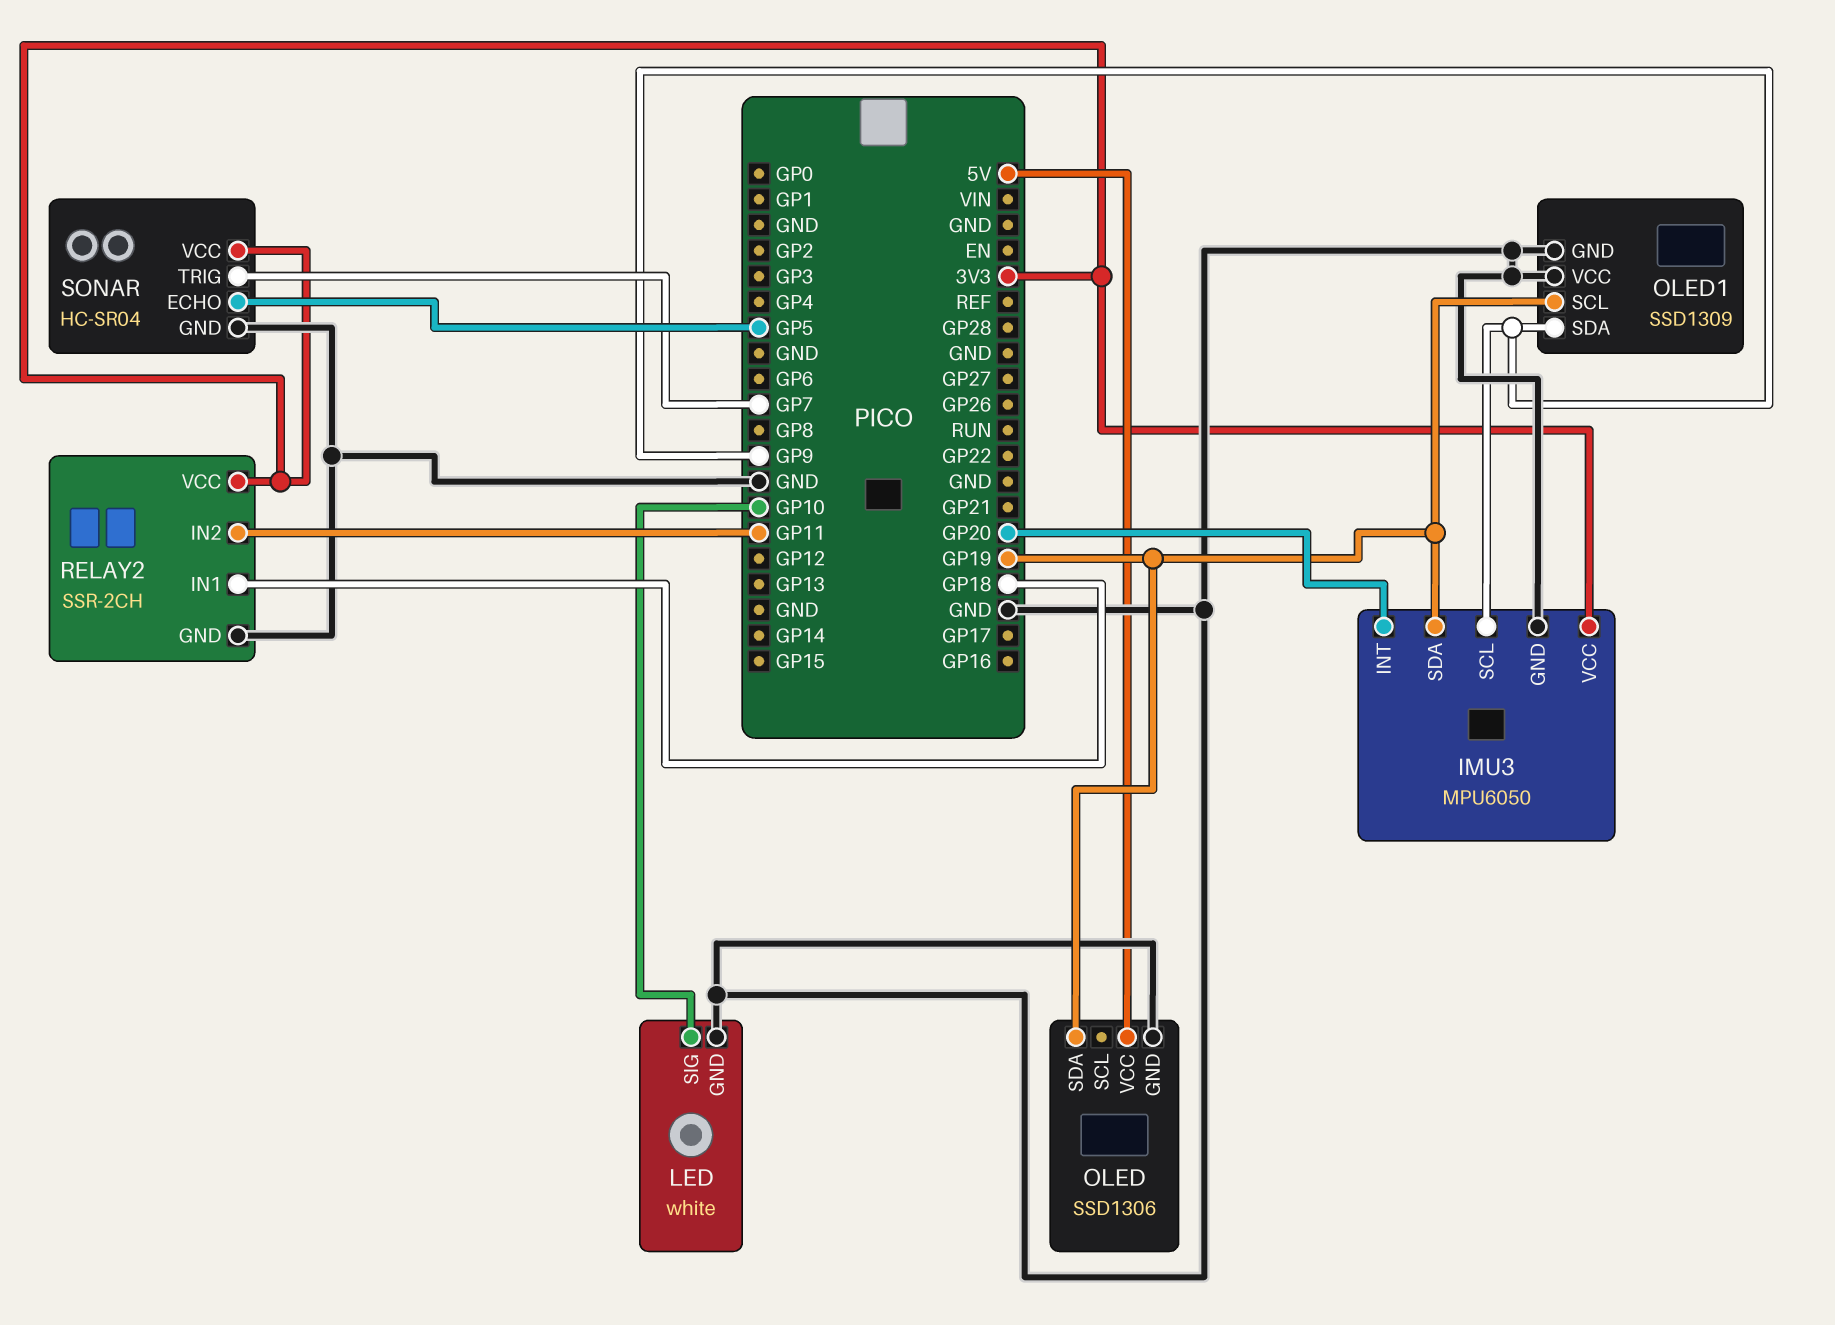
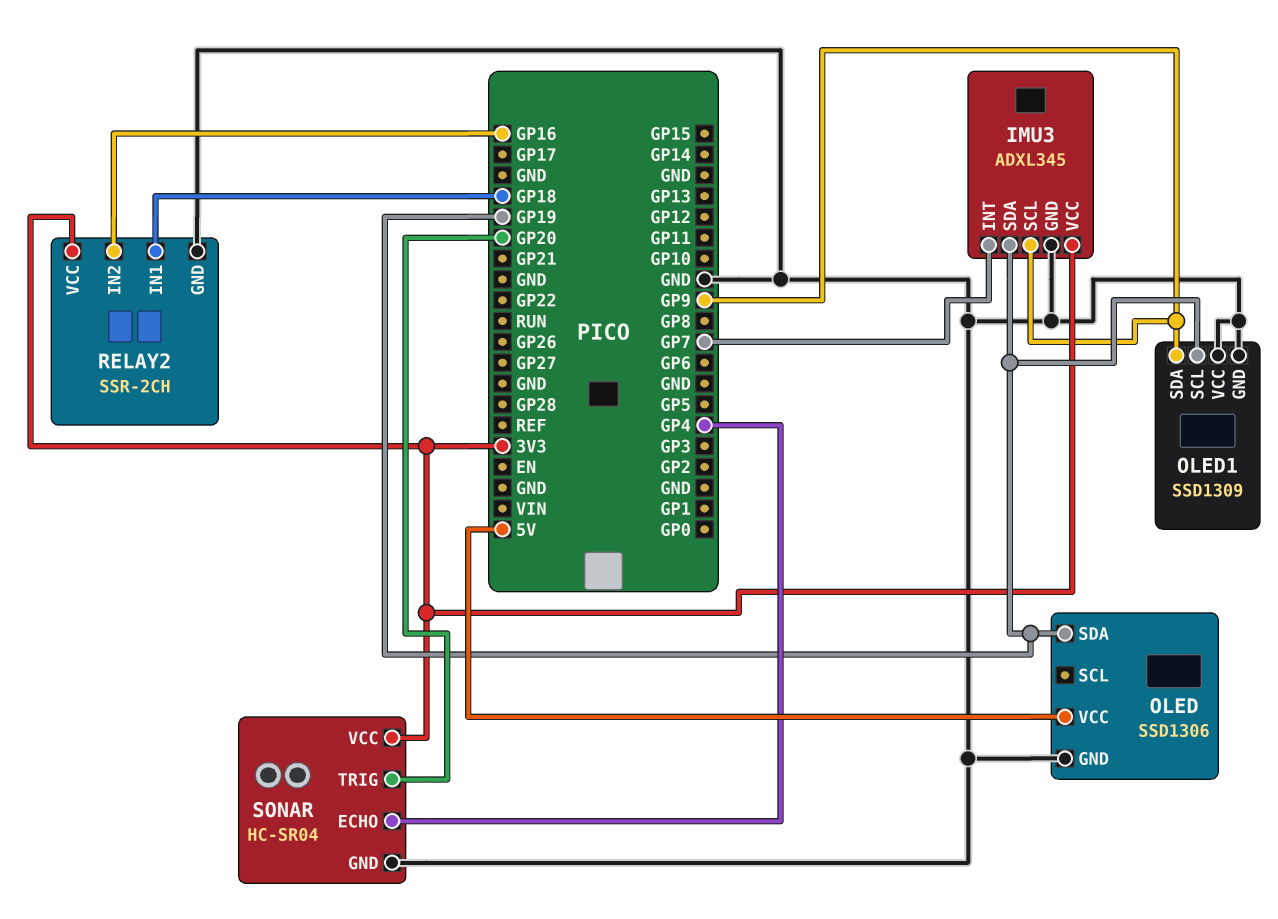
IMU3: MPU6050 -> ADXL345
IMU3 pin INT: GP20 -> GP7
LED: white -> none
LED pin GND: GND -> none
LED pin SIG: GP10 -> none
RELAY2 pin IN2: GP11 -> GP16
SONAR pin ECHO: GP5 -> GP4
SONAR pin TRIG: GP7 -> GP20

